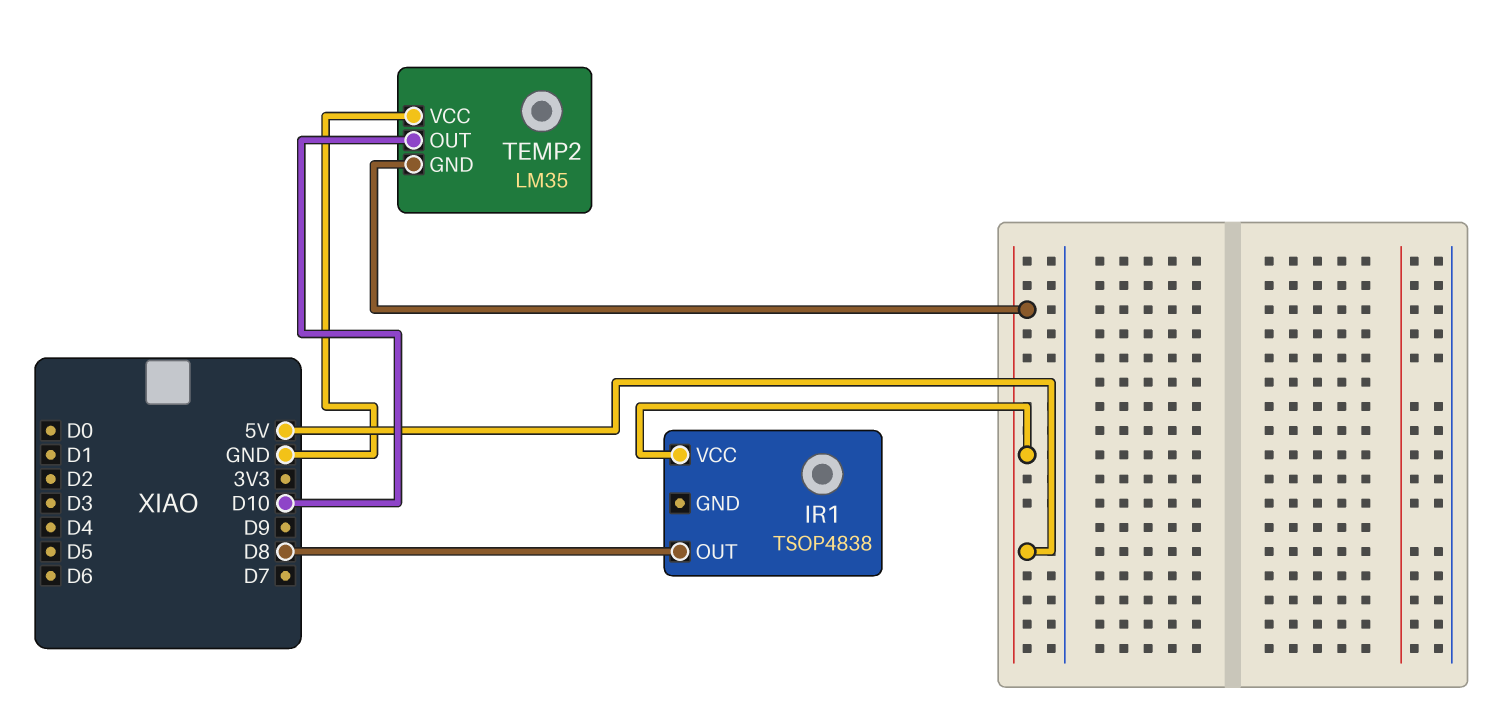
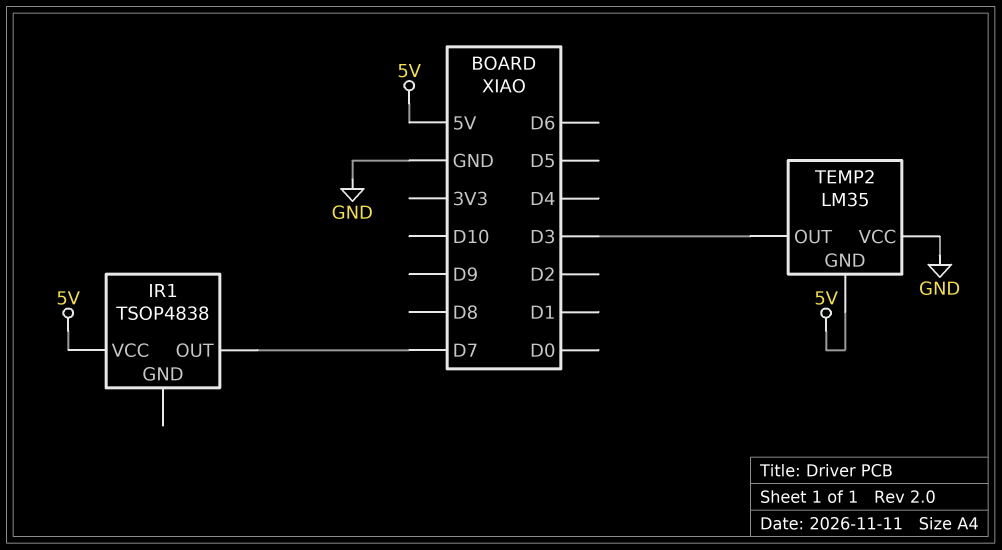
IR1 pin OUT: D8 -> D7
TEMP2 pin OUT: D10 -> D3

